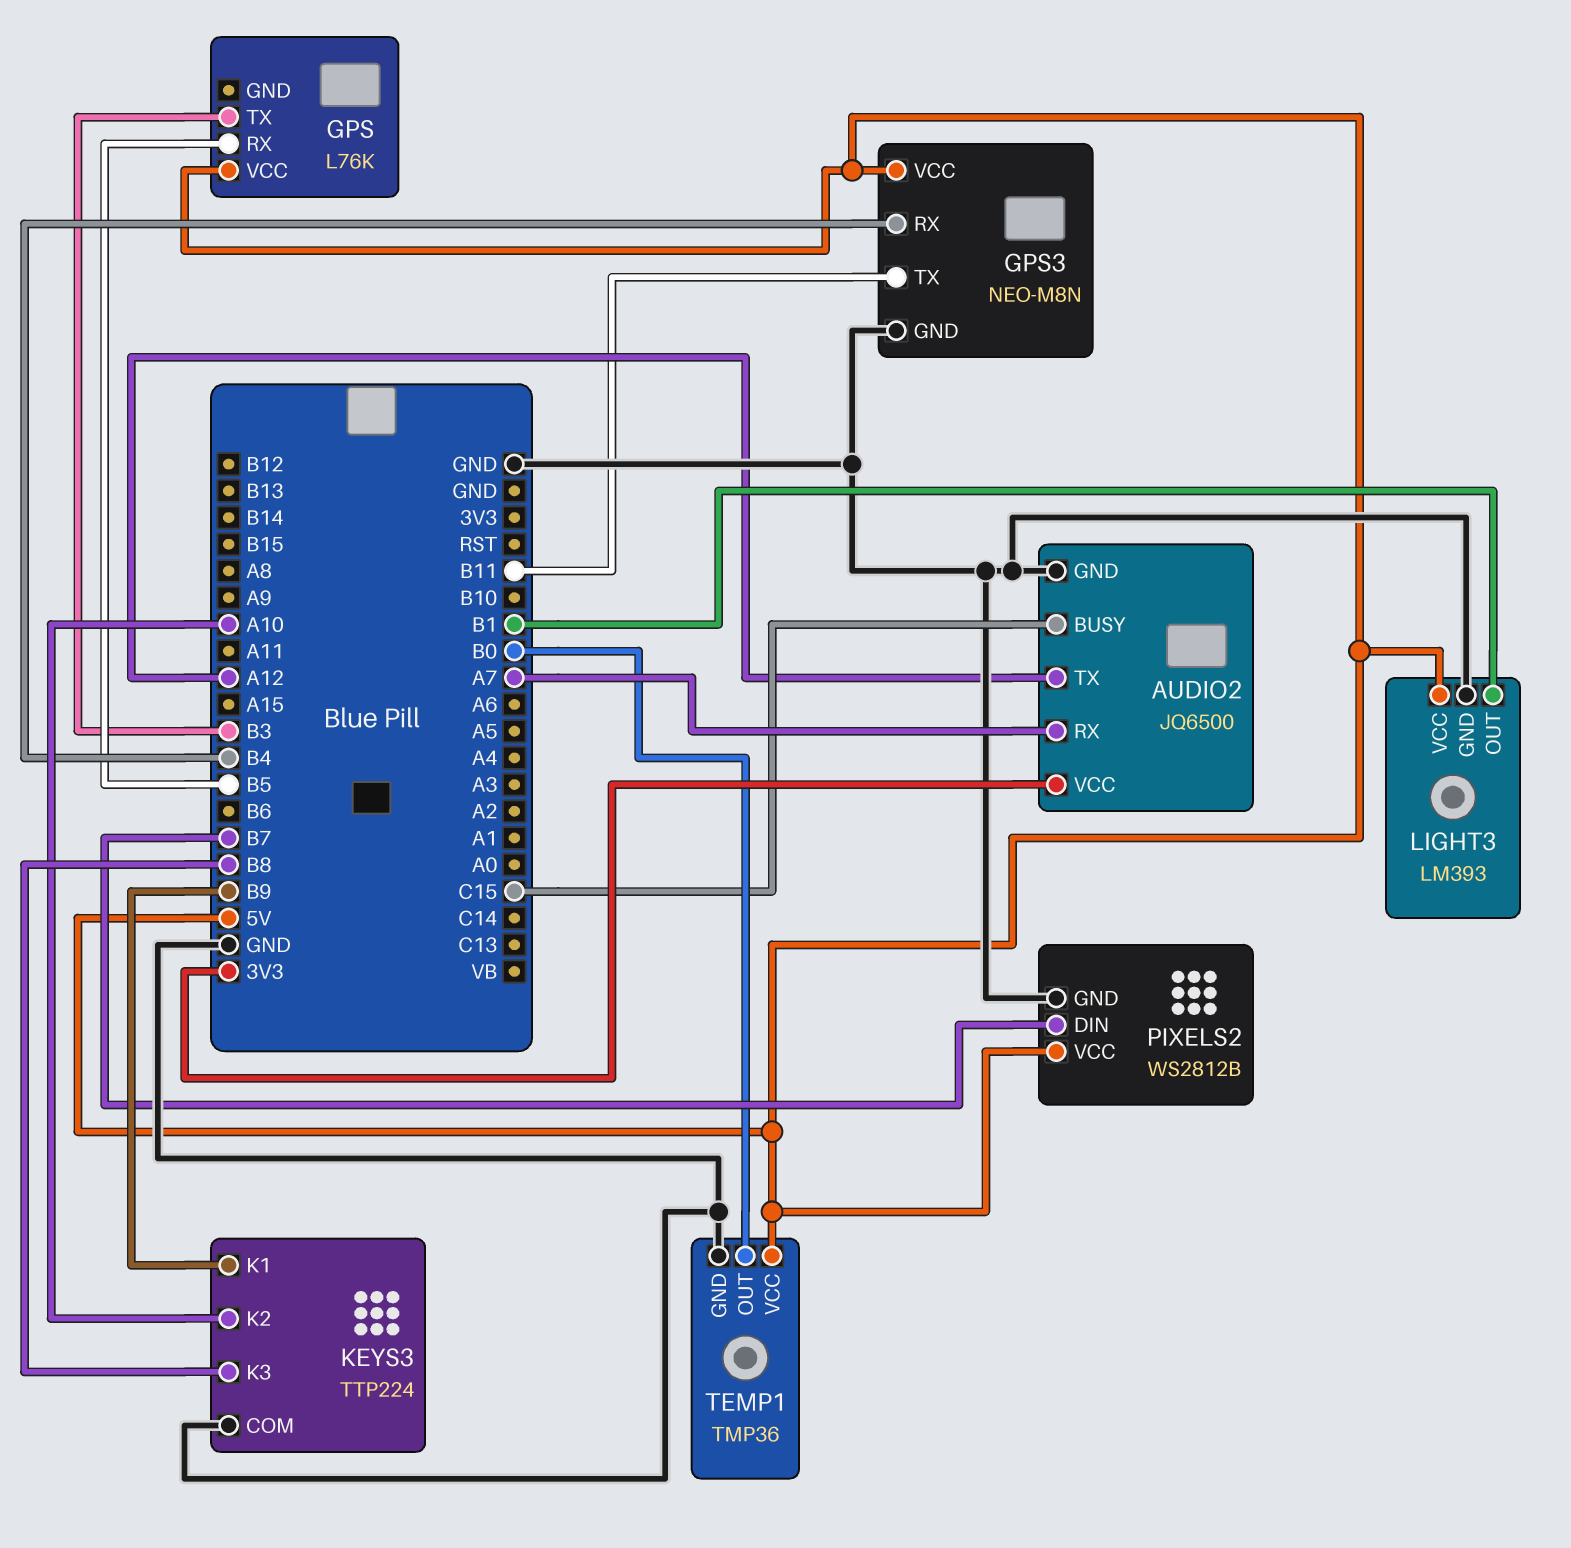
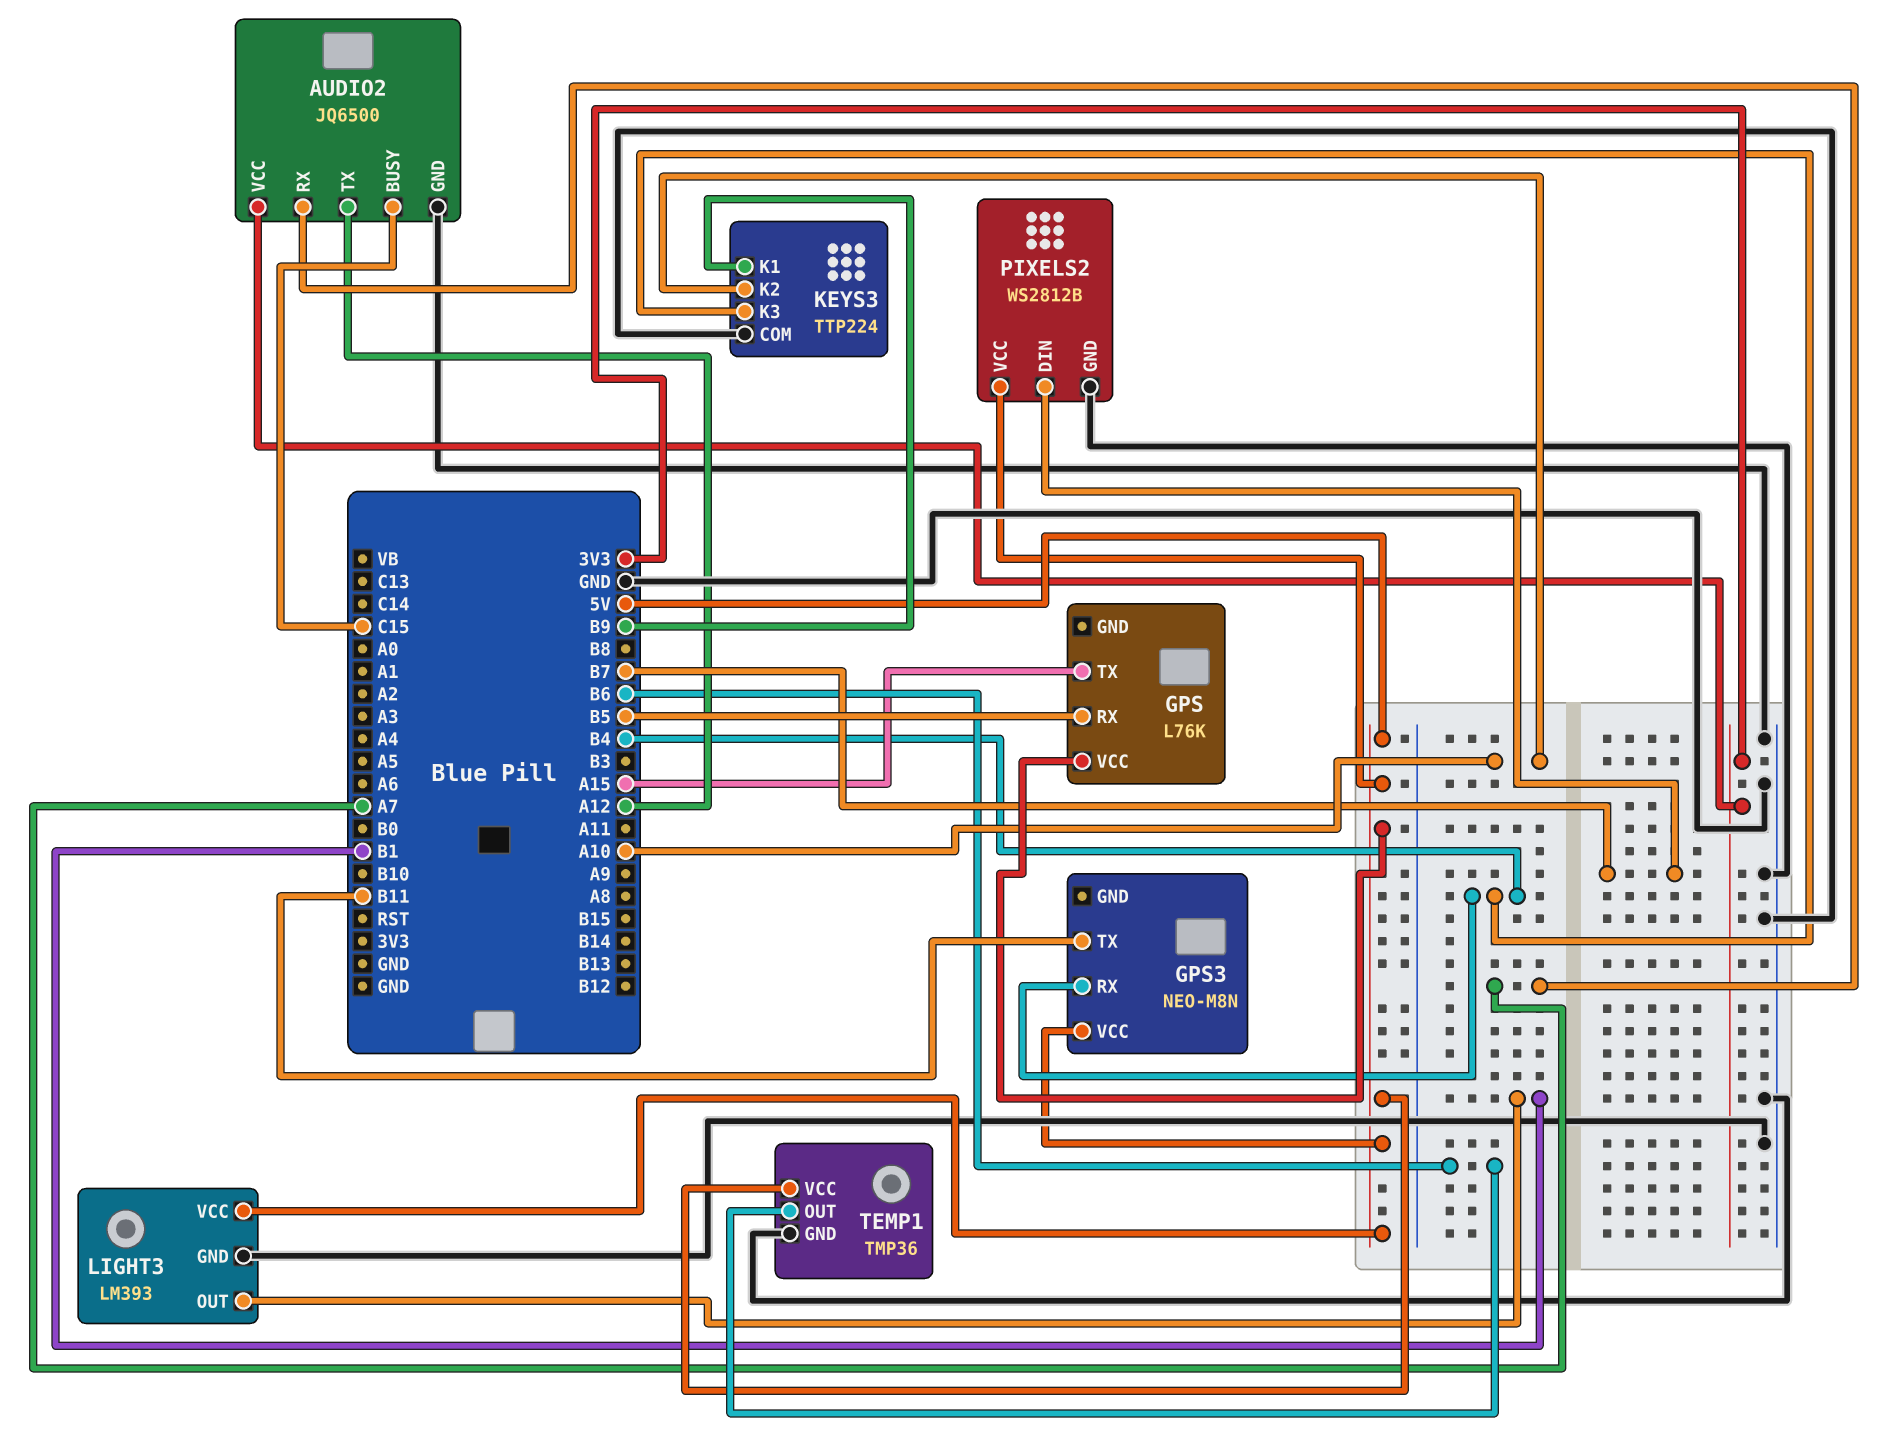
GPS pin TX: B3 -> A15
GPS3 pin GND: GND -> none
KEYS3 pin K3: B8 -> B4
TEMP1 pin OUT: B0 -> B6

